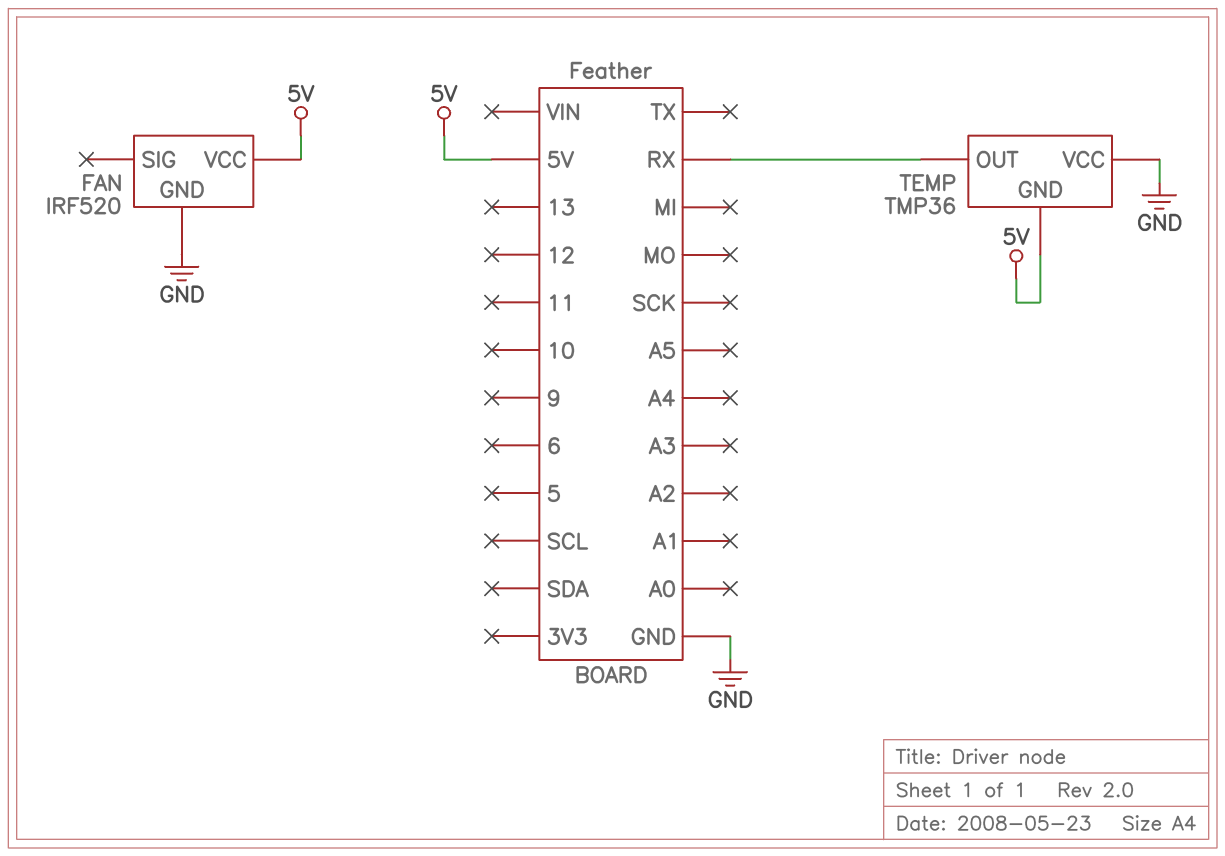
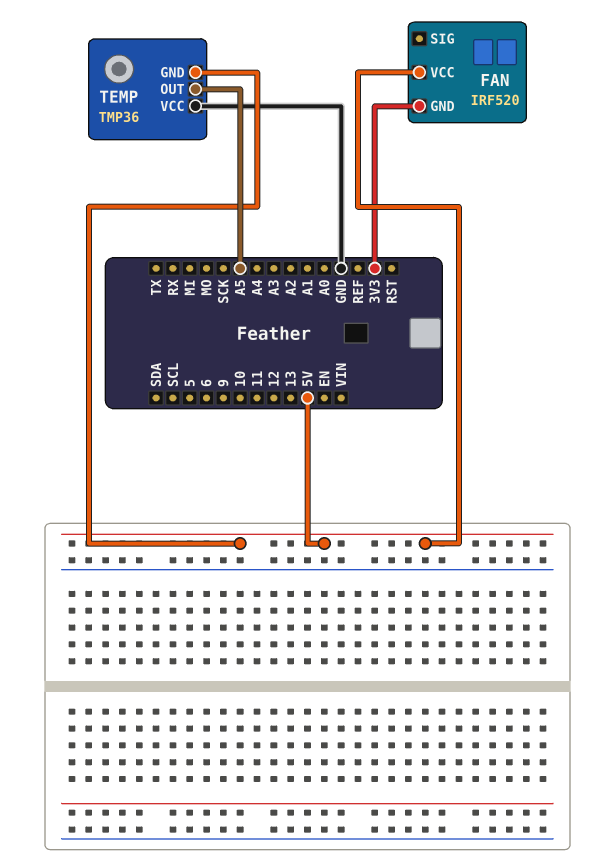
FAN pin GND: GND -> 3V3
TEMP pin OUT: RX -> A5

